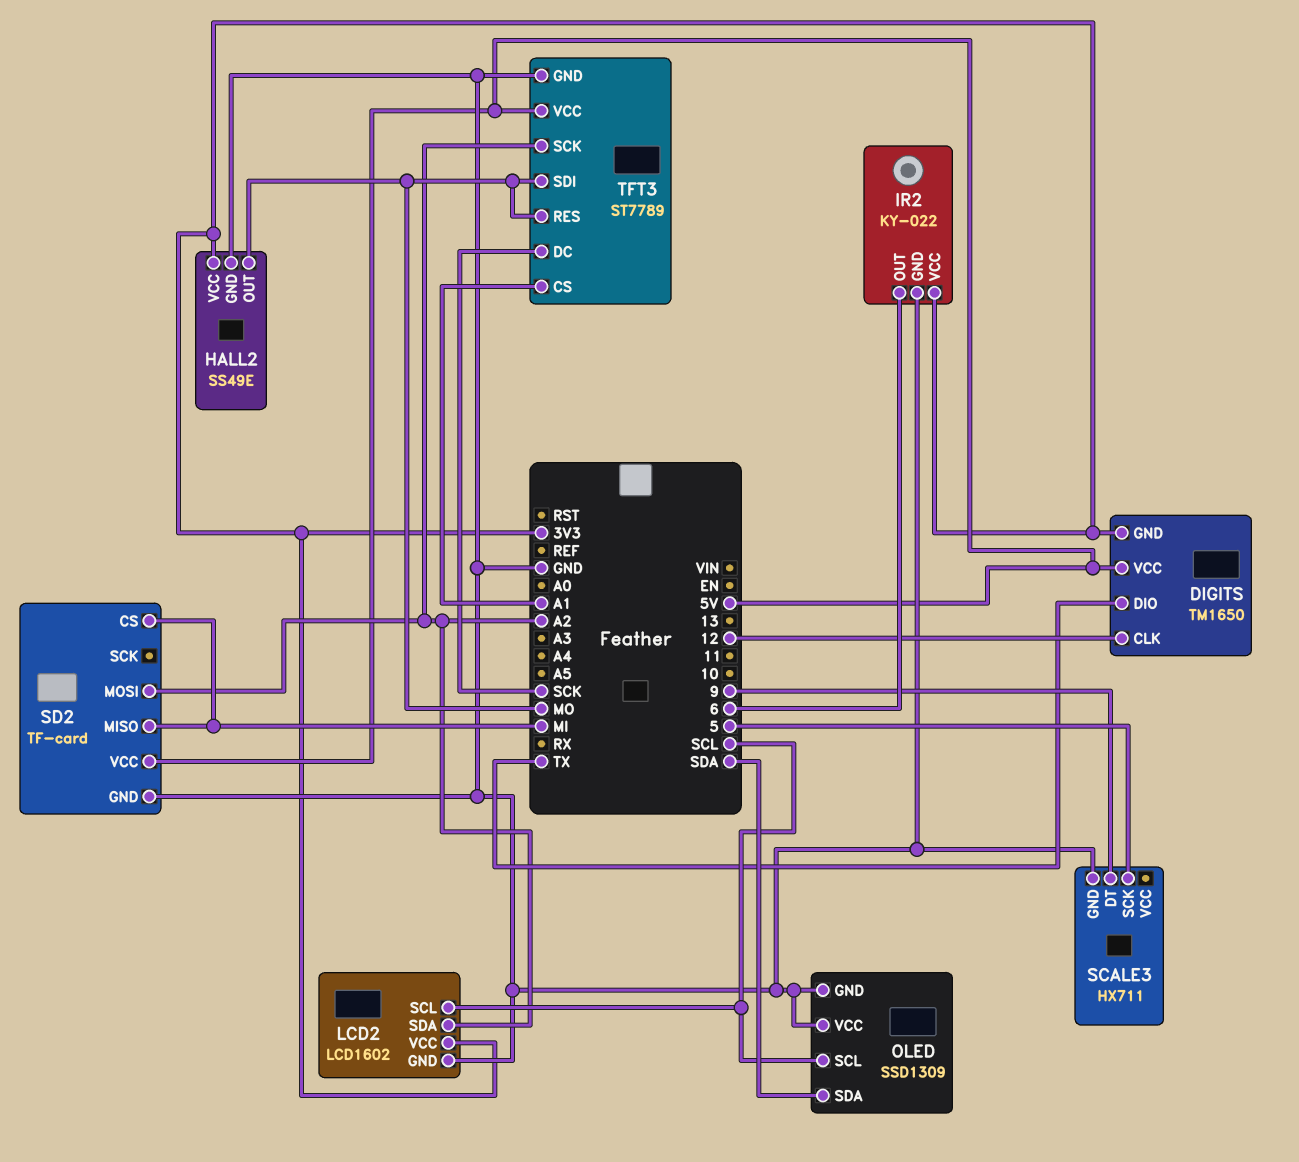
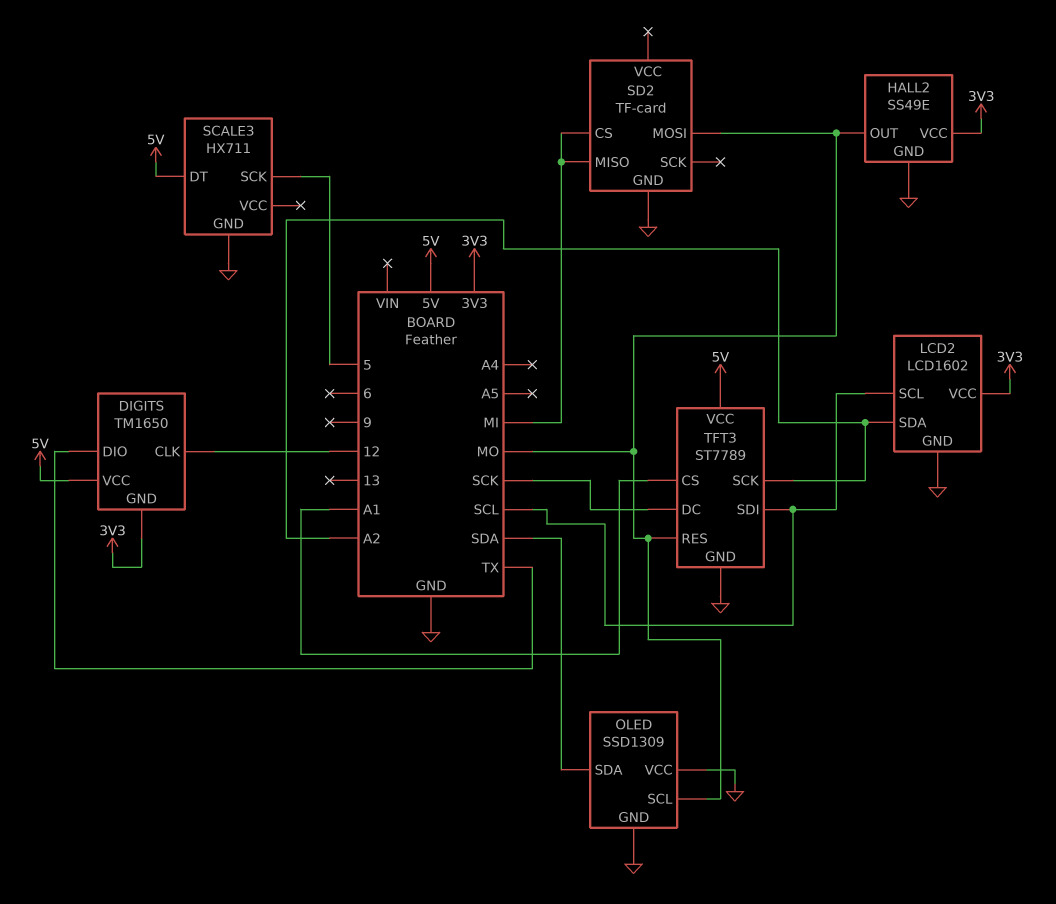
IR2: KY-022 -> none
IR2 pin GND: GND -> none
IR2 pin OUT: 6 -> none
IR2 pin VCC: 3V3 -> none
OLED pin SCL: SCL -> MO
SCALE3 pin DT: 9 -> 5V
SD2 pin MOSI: A2 -> MO
SD2 pin VCC: 5V -> none
TFT3 pin SDI: MO -> SCL

